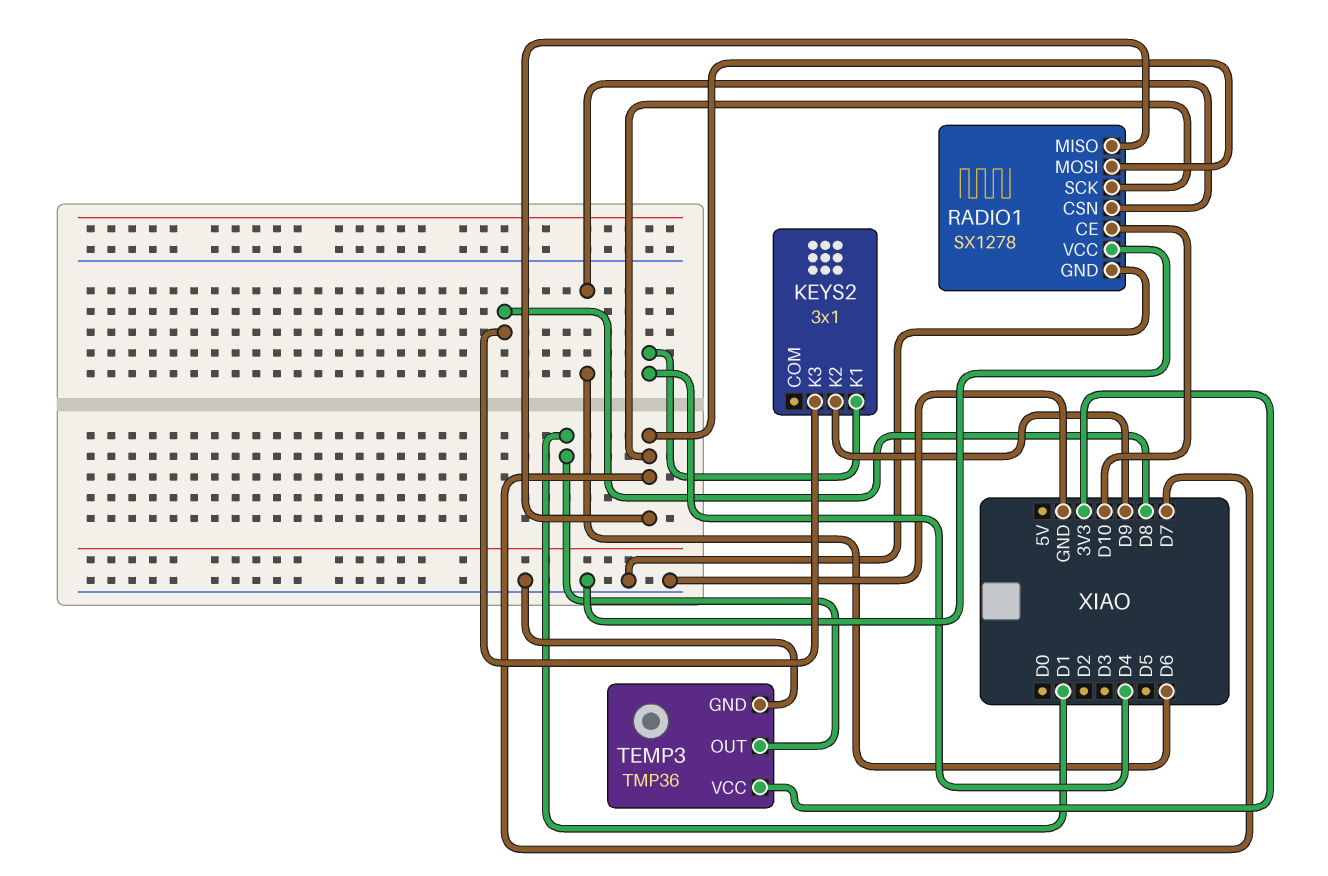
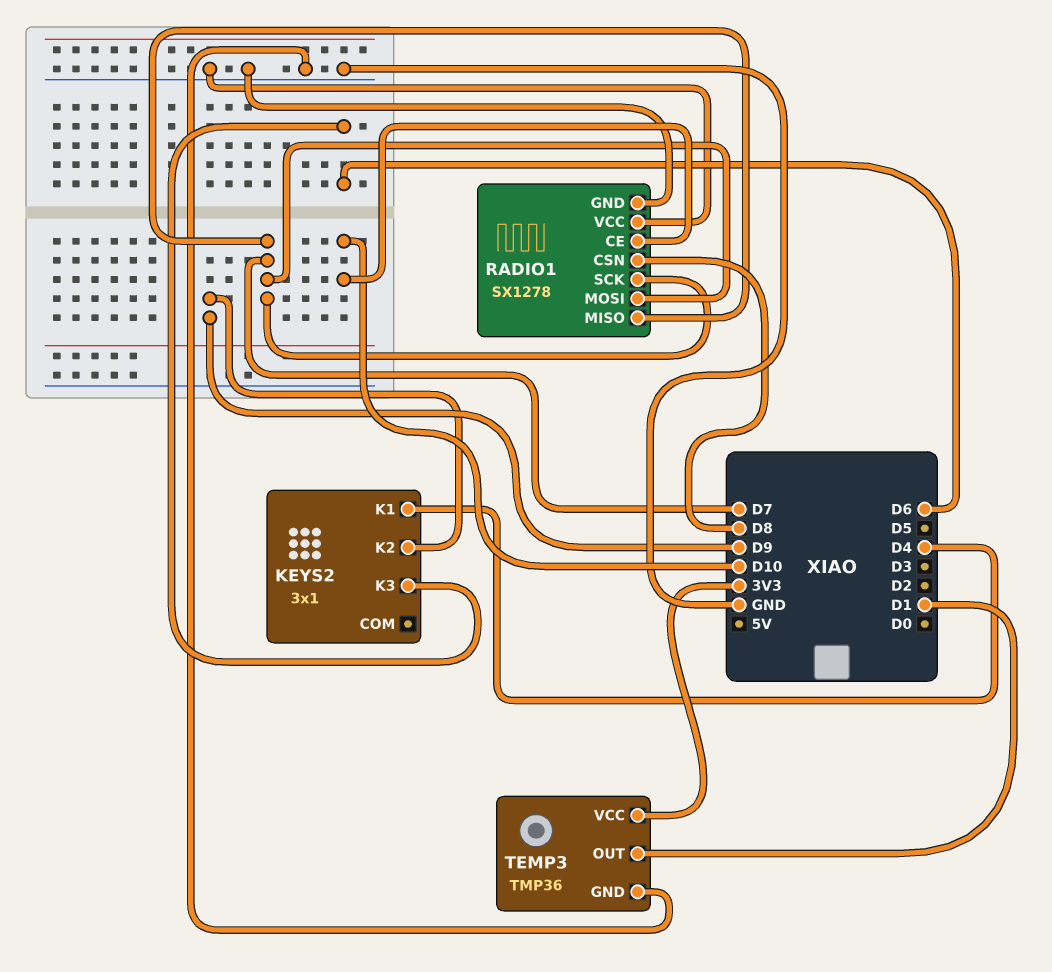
KEYS2 pin K3: D8 -> D6
RADIO1 pin CSN: D6 -> D8

